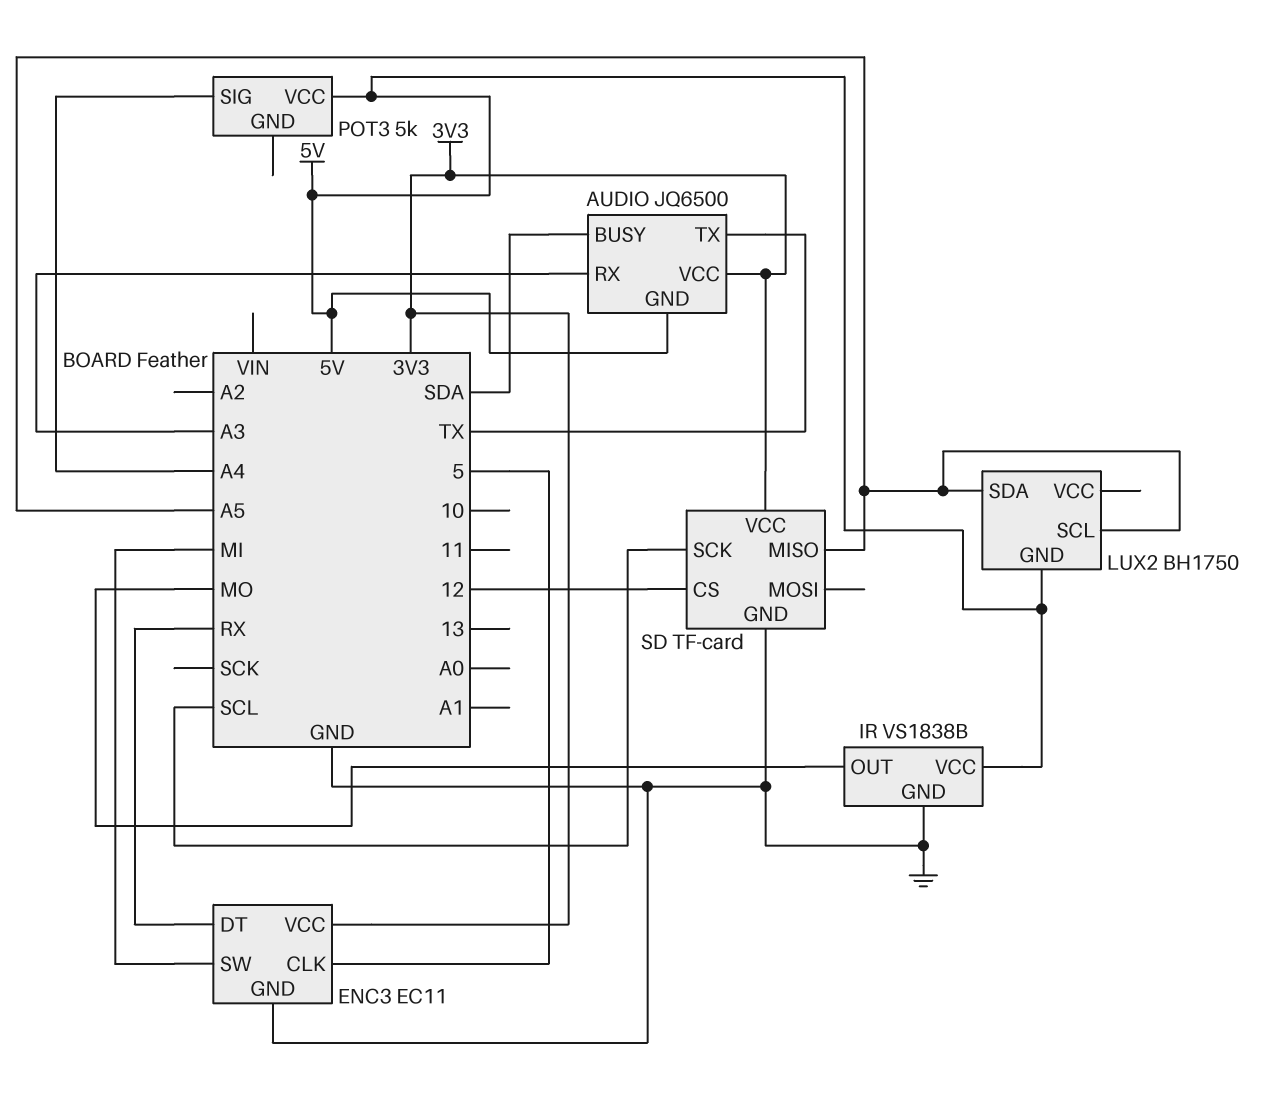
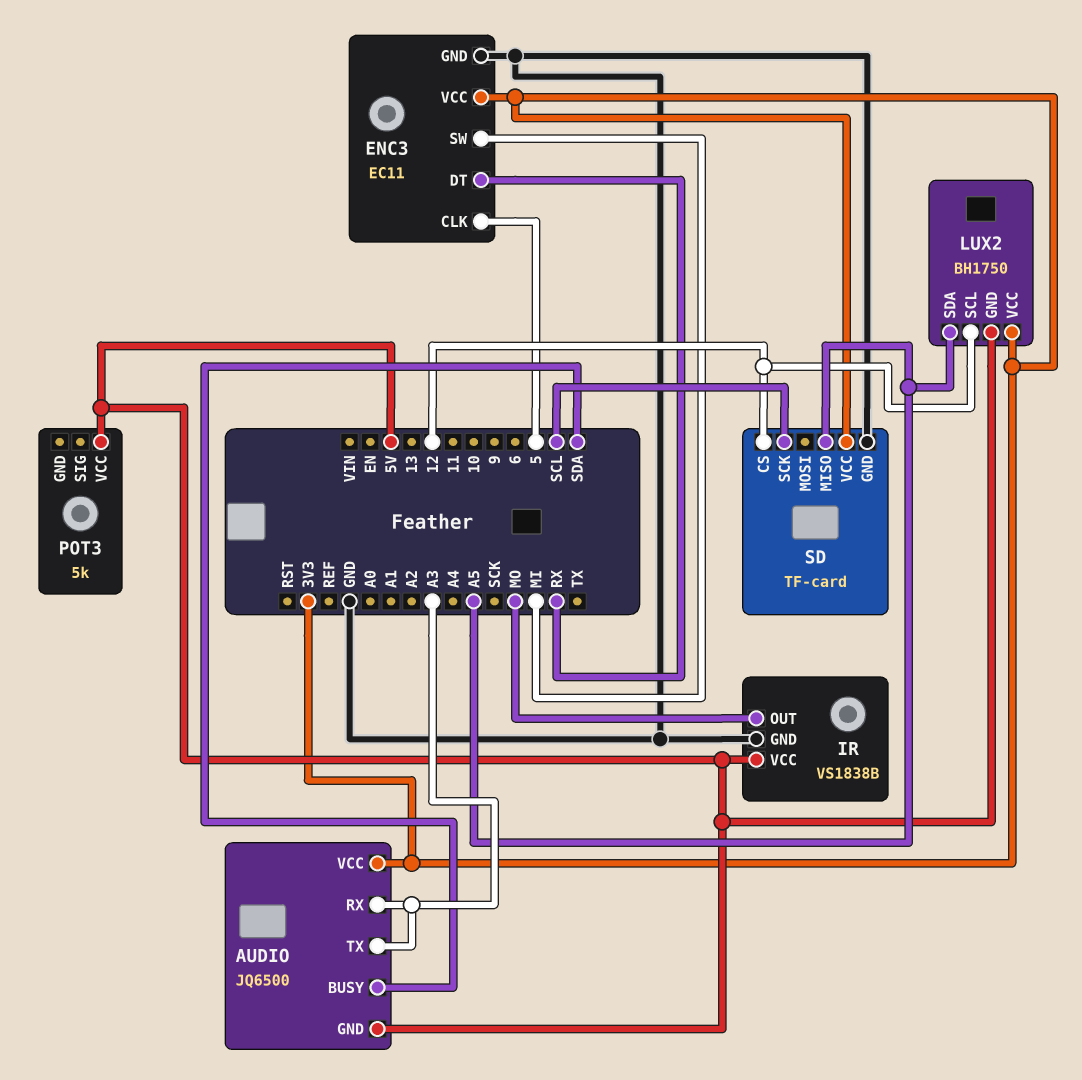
AUDIO pin TX: TX -> A3
LUX2 pin SCL: A5 -> 12
LUX2 pin VCC: none -> 3V3
POT3 pin SIG: A4 -> none

